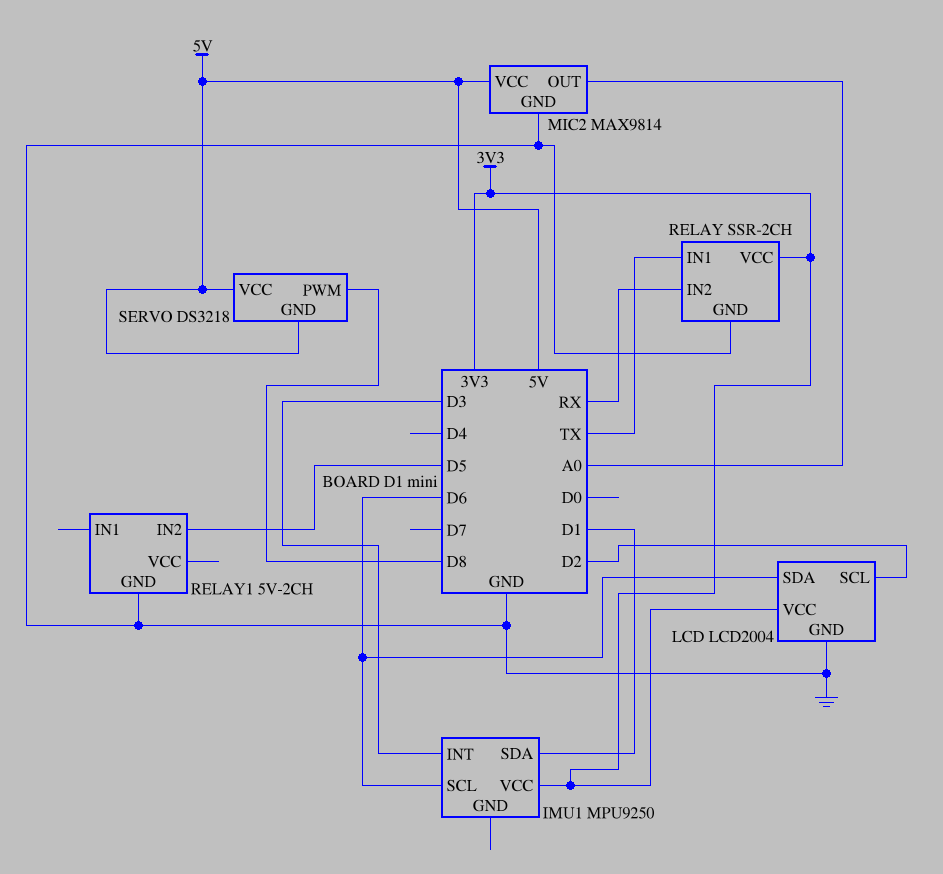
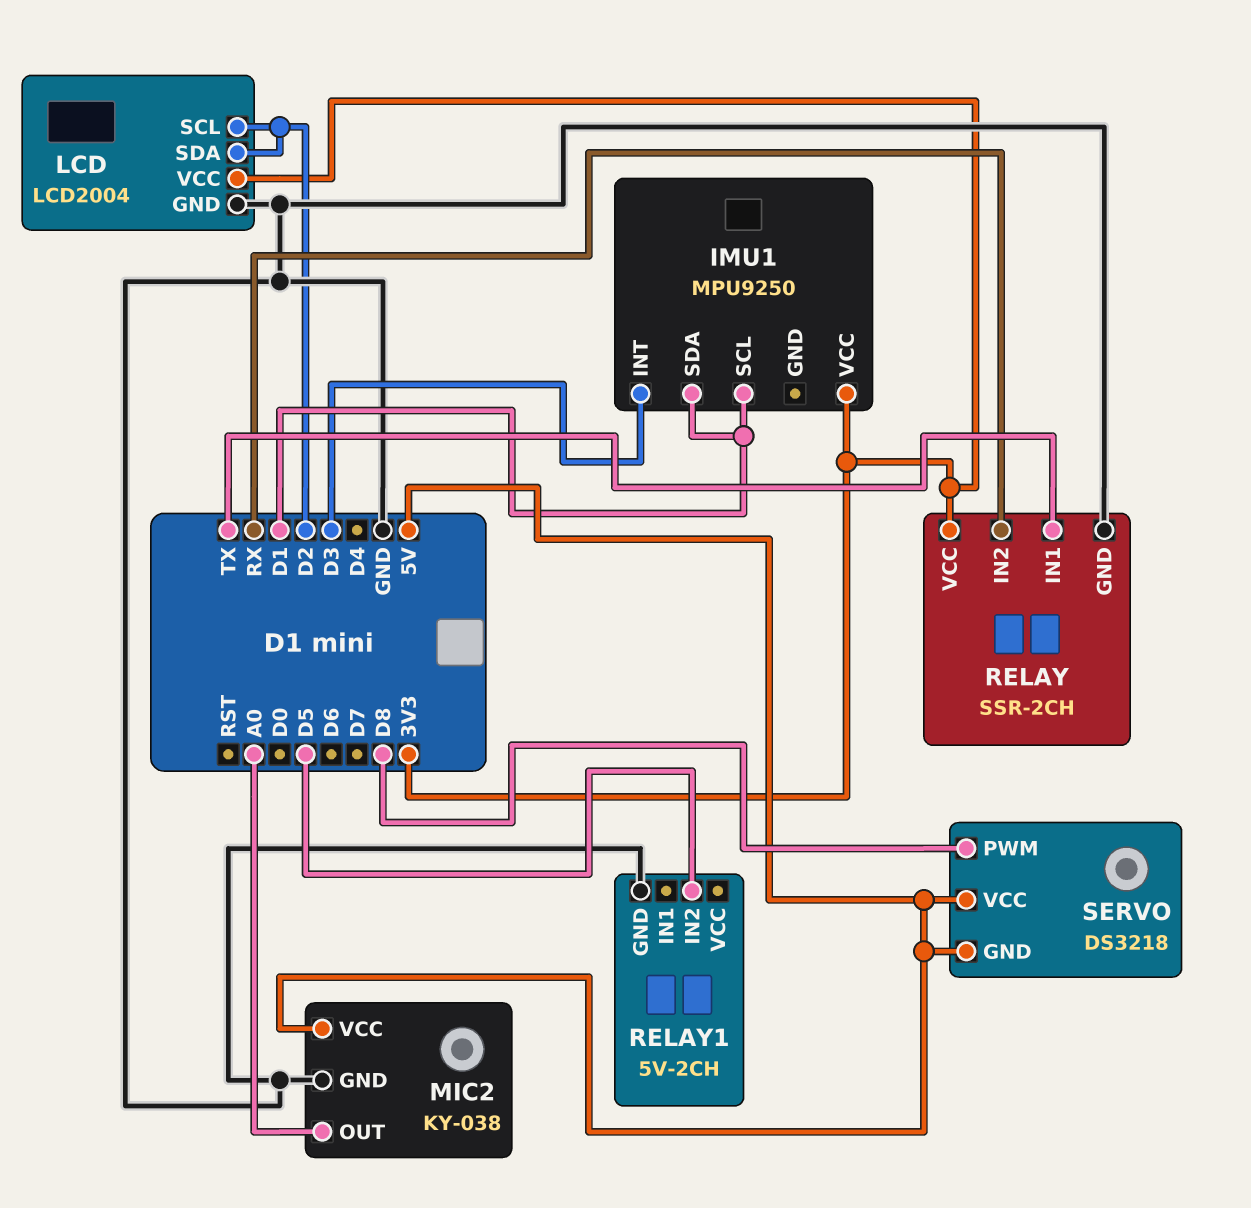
IMU1 pin SCL: D6 -> D1
LCD pin SDA: D6 -> D2
MIC2: MAX9814 -> KY-038

